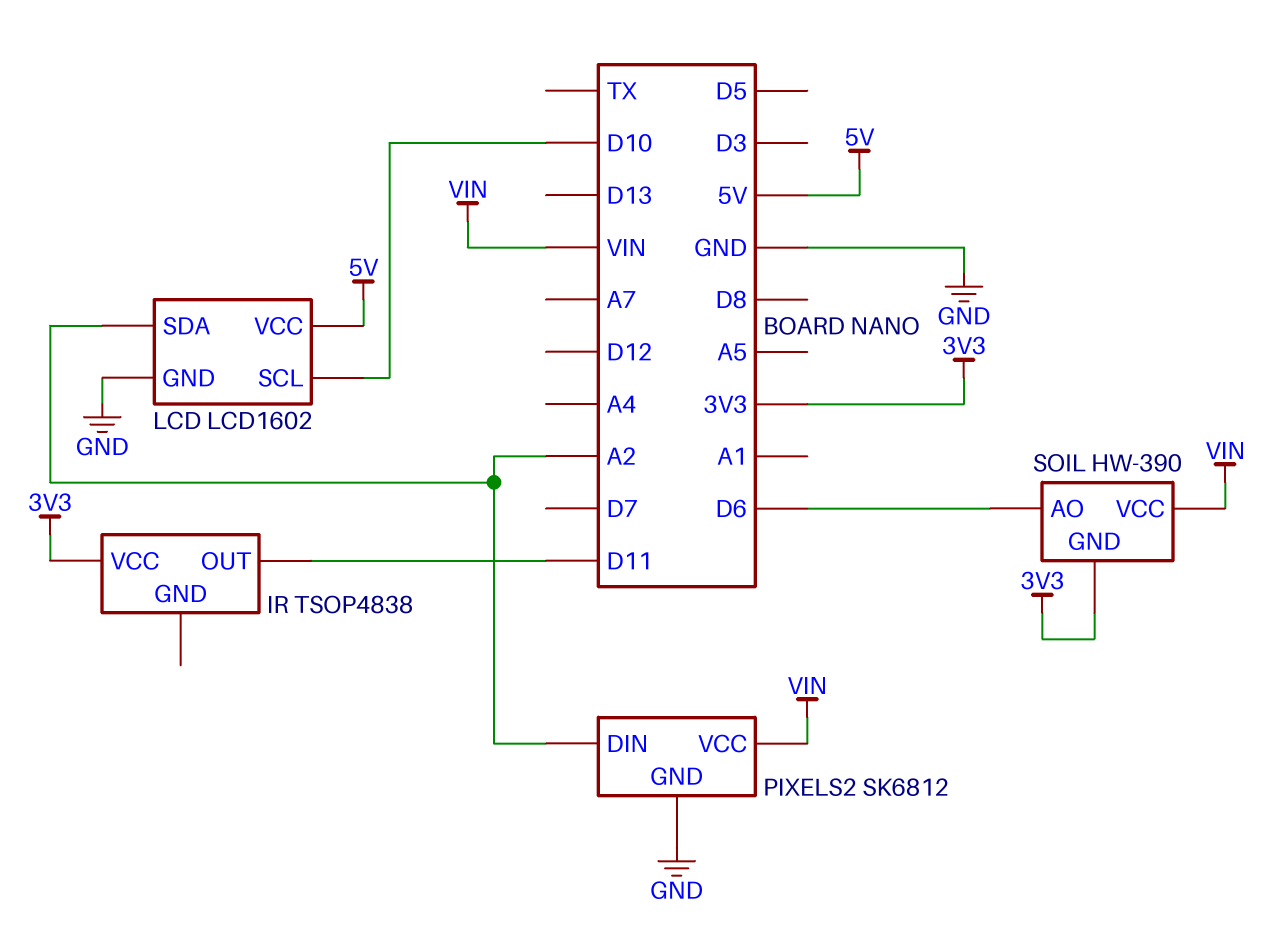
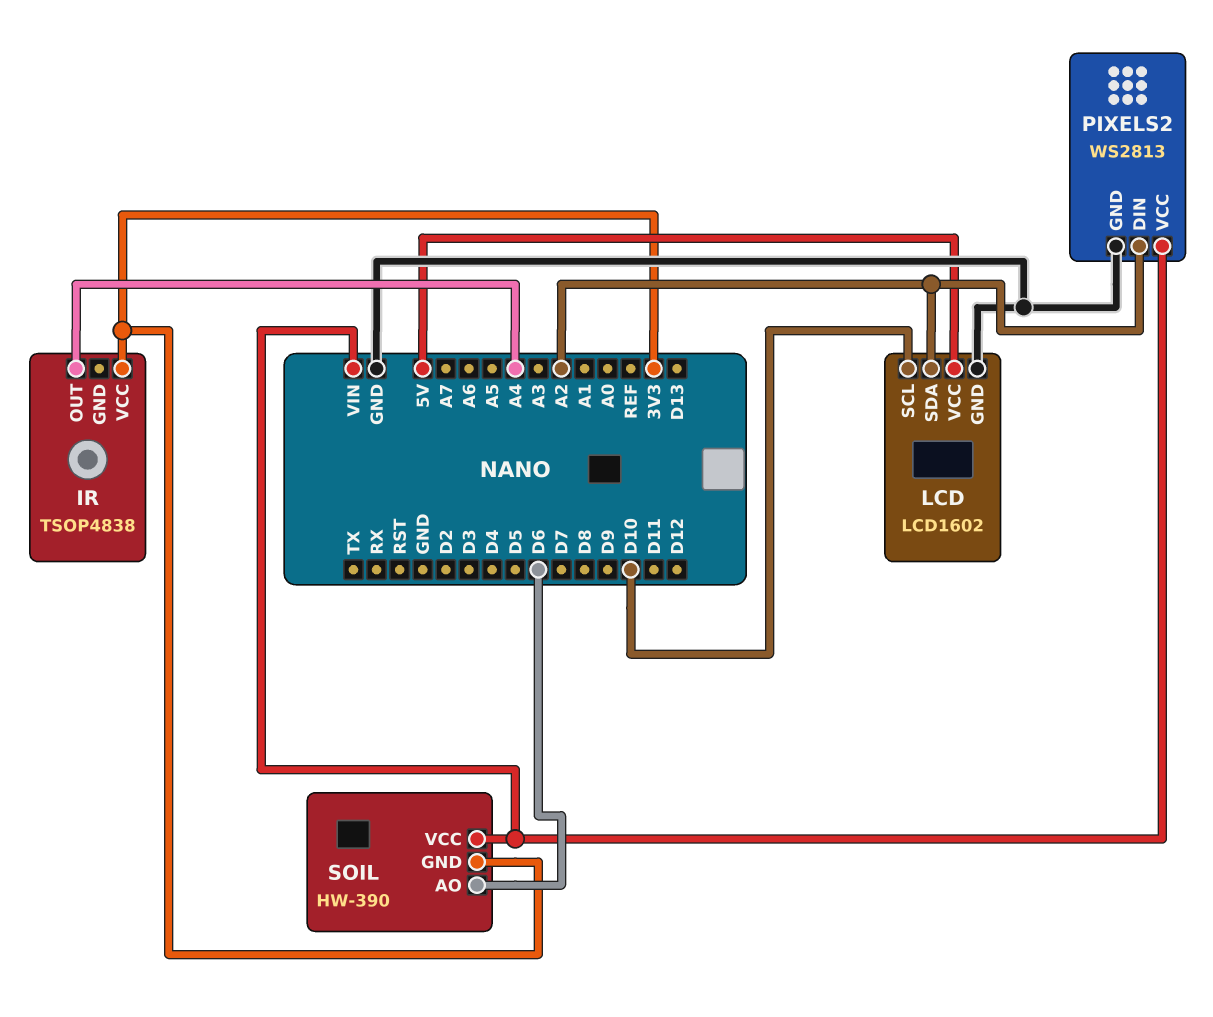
IR pin OUT: D11 -> A4
PIXELS2: SK6812 -> WS2813

